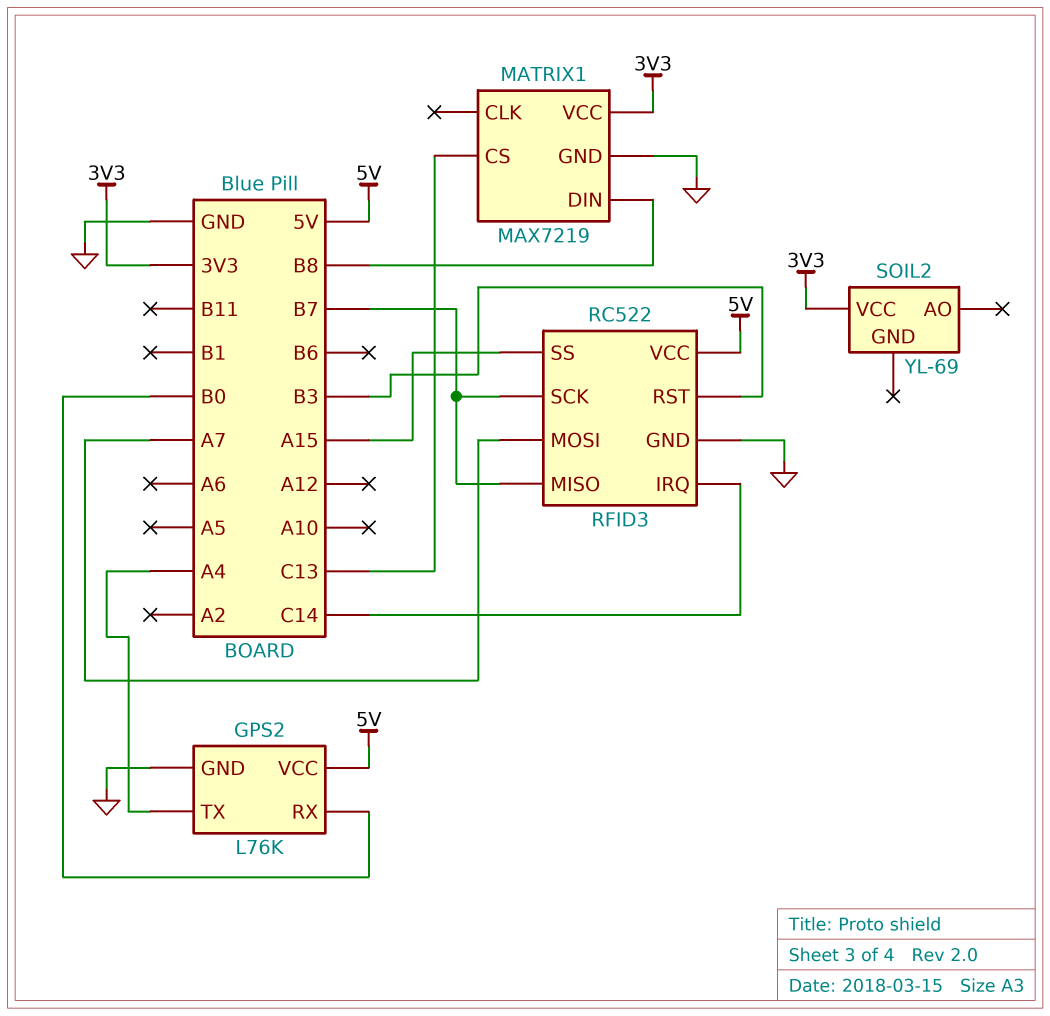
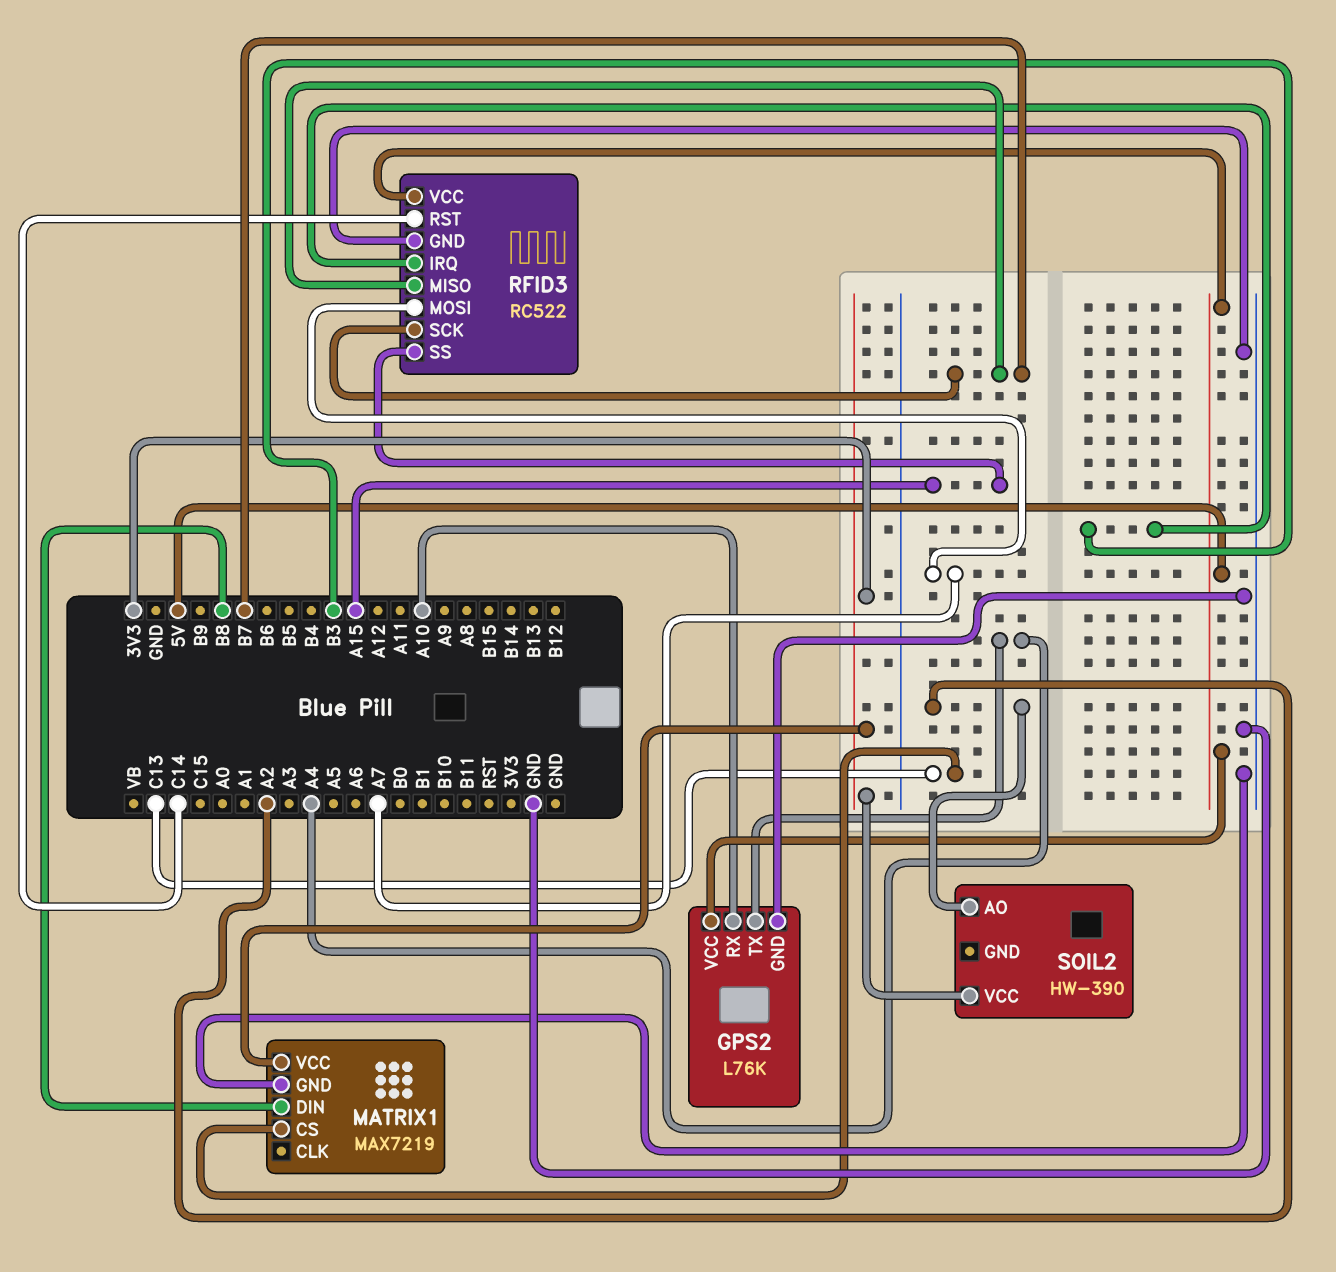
GPS2 pin RX: B0 -> A10
RFID3 pin IRQ: C14 -> B3
RFID3 pin RST: B3 -> C14
SOIL2: YL-69 -> HW-390
SOIL2 pin AO: none -> A2

